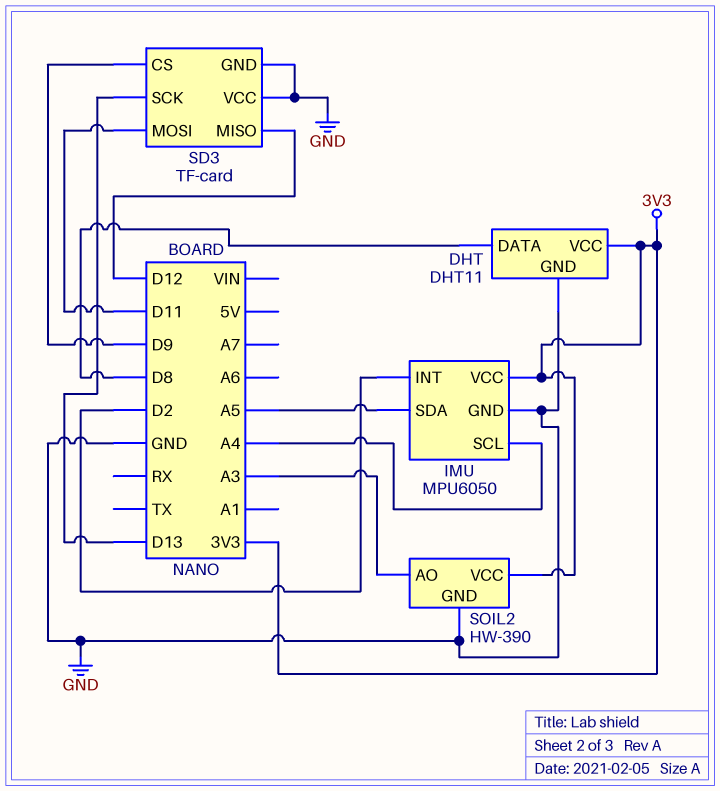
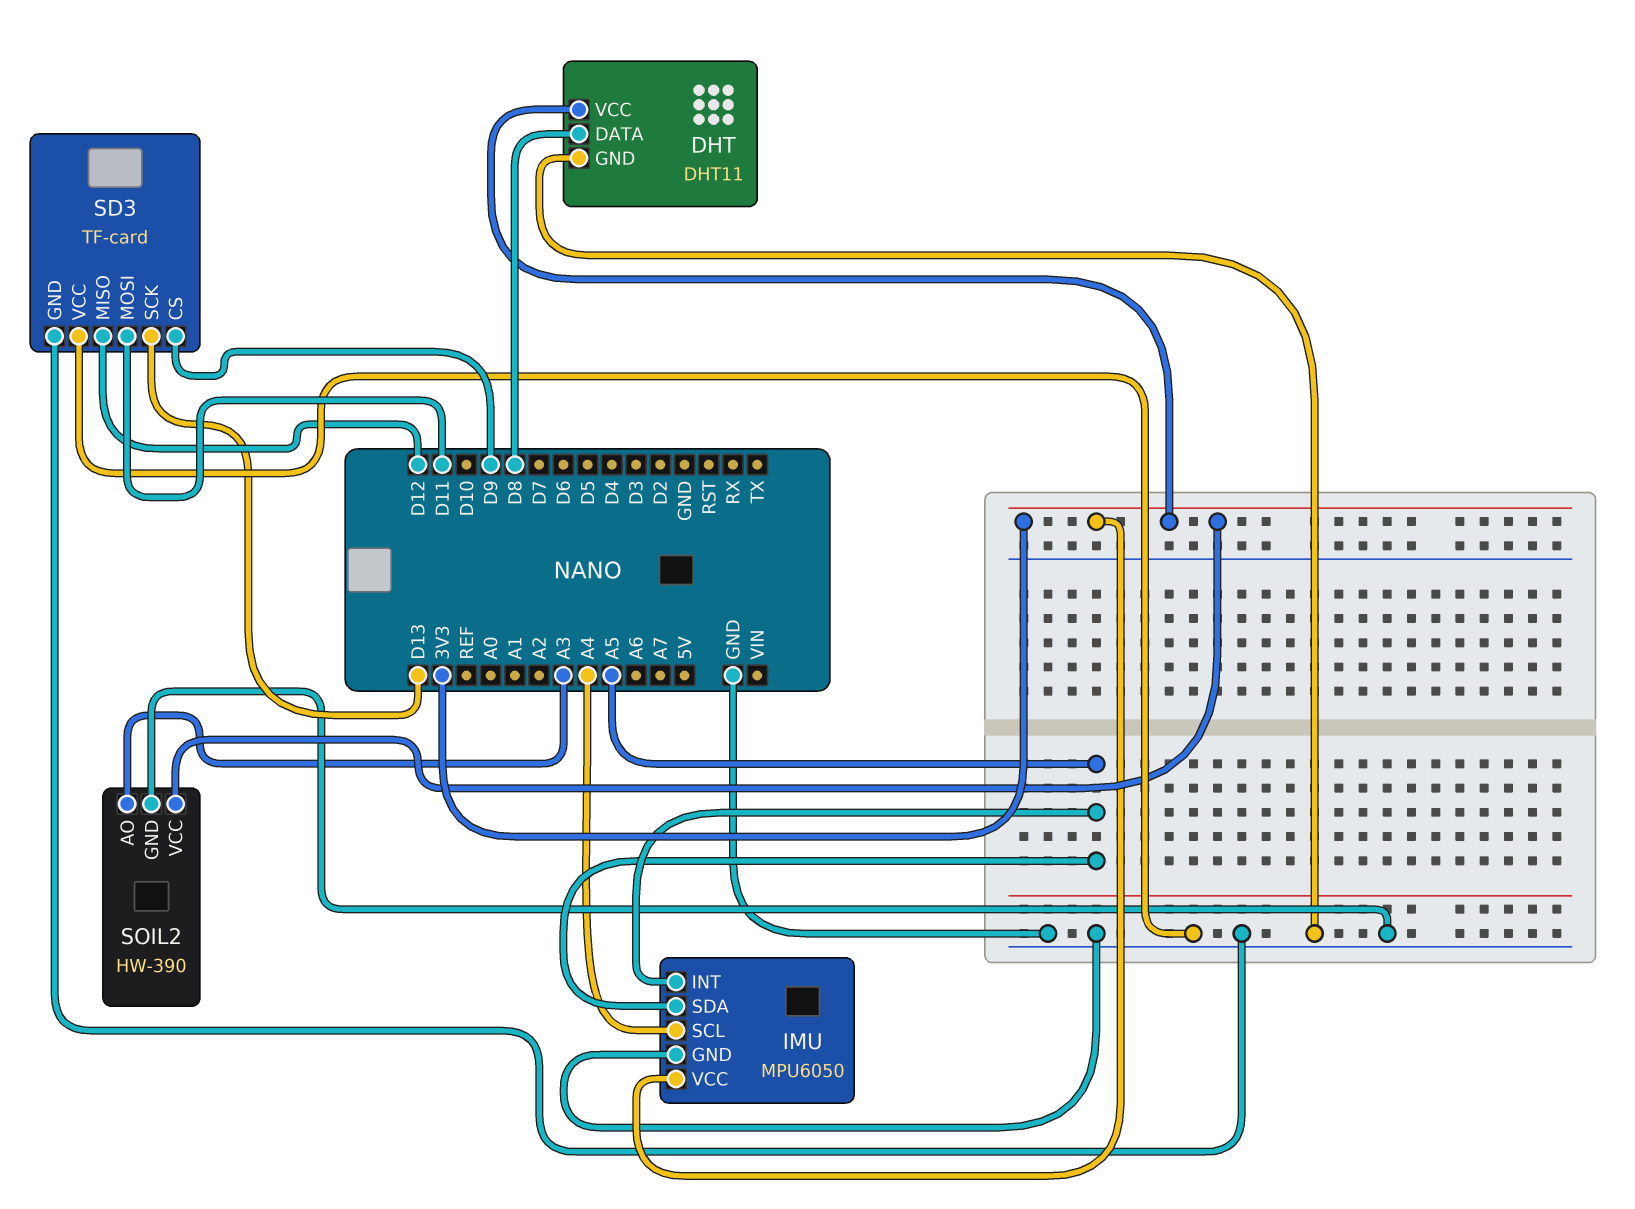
IMU pin INT: D2 -> A5

